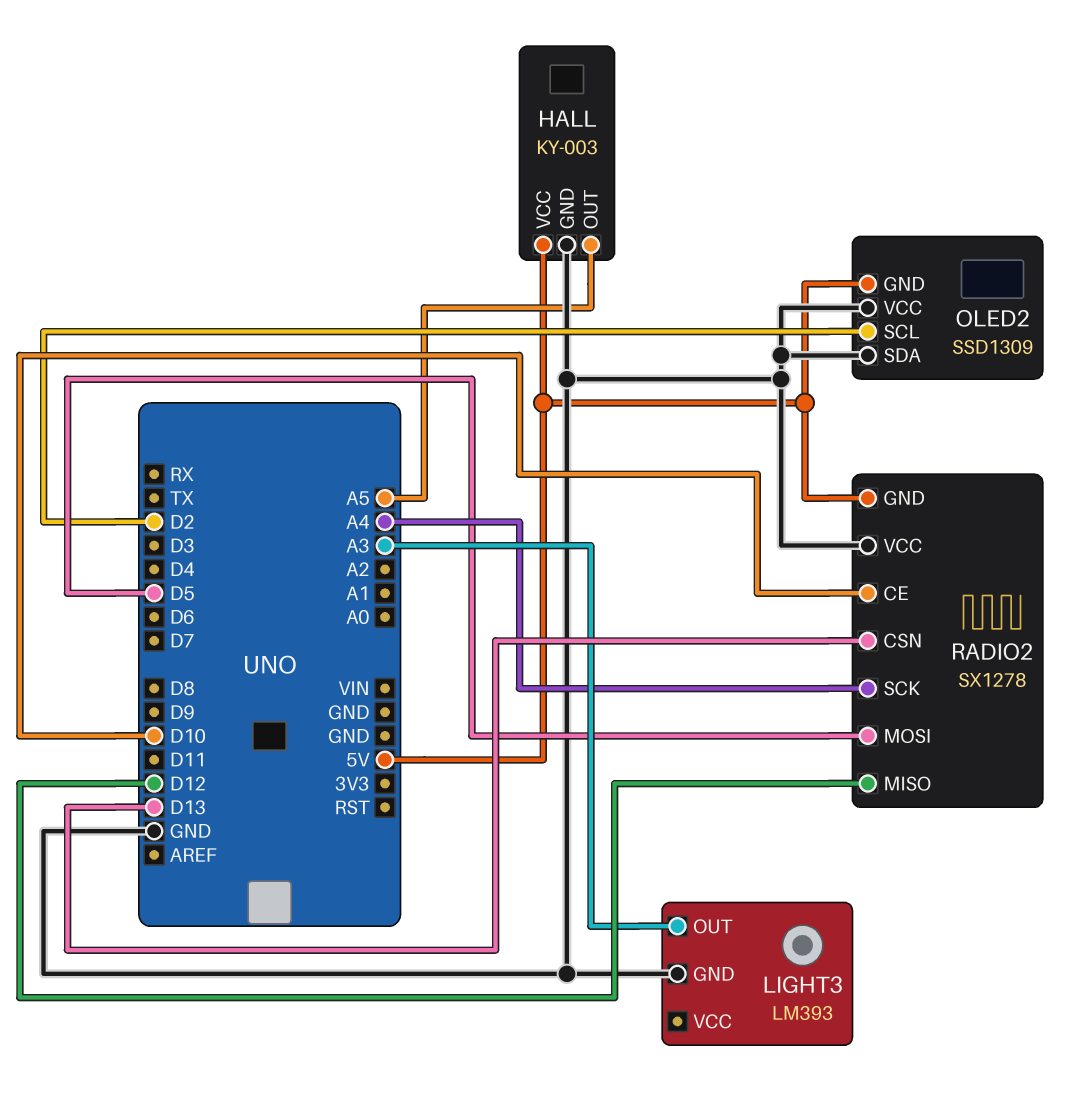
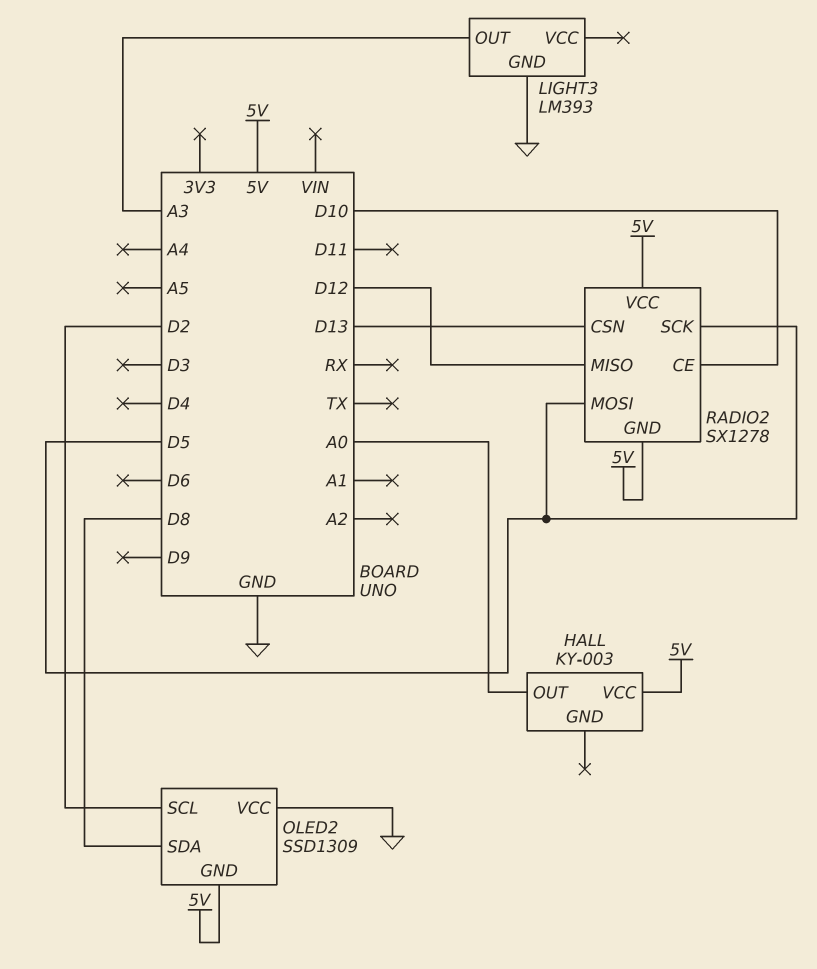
HALL pin GND: GND -> none
HALL pin OUT: A5 -> A0
OLED2 pin SDA: GND -> D8
RADIO2 pin SCK: A4 -> D5
RADIO2 pin VCC: GND -> 5V

